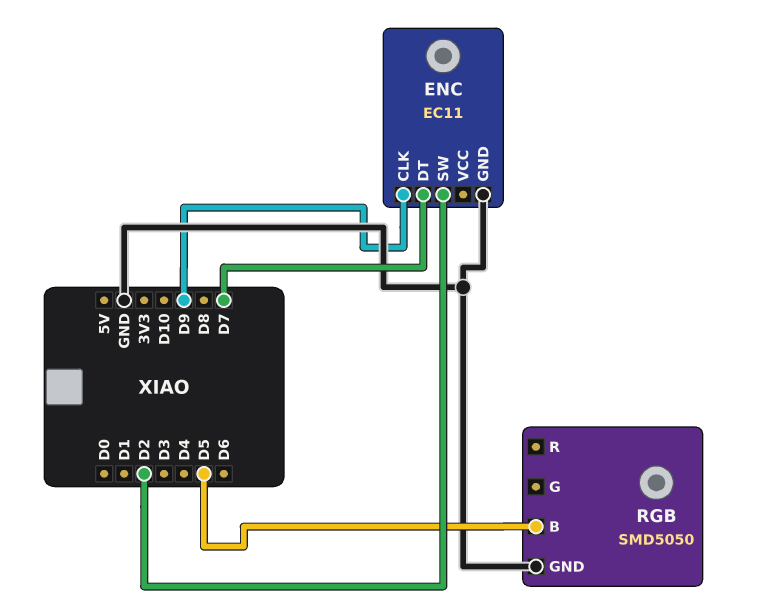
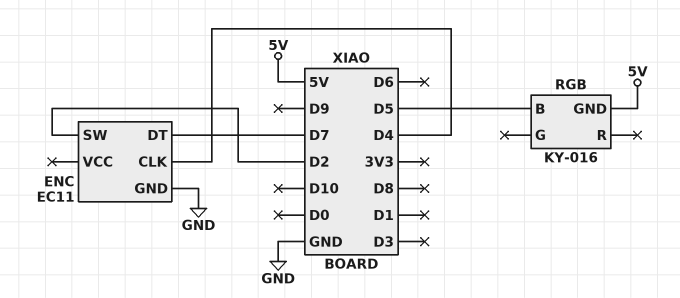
ENC pin CLK: D9 -> D4
RGB: SMD5050 -> KY-016
RGB pin GND: GND -> 5V

